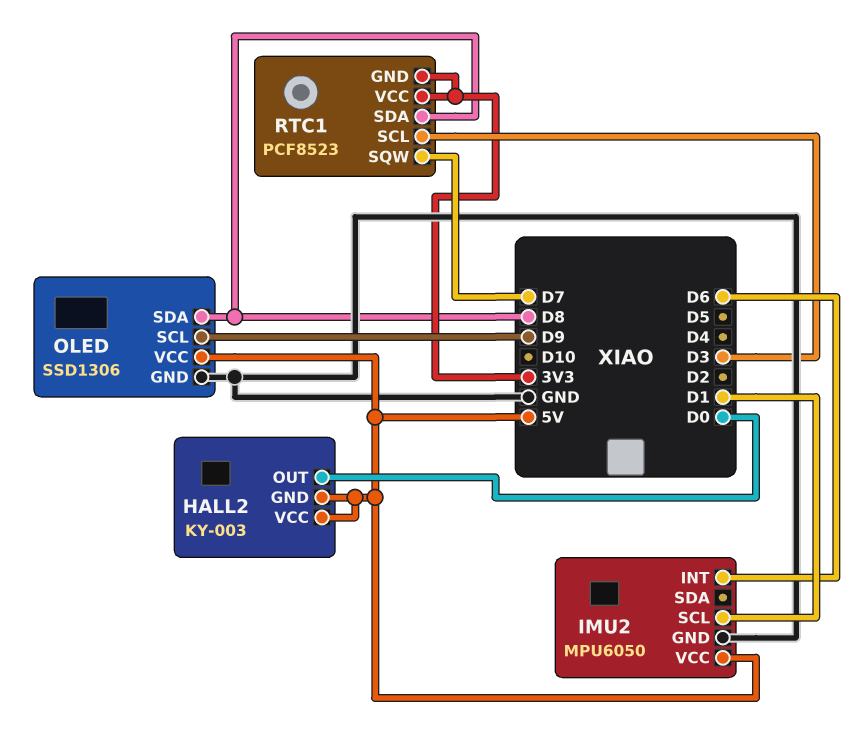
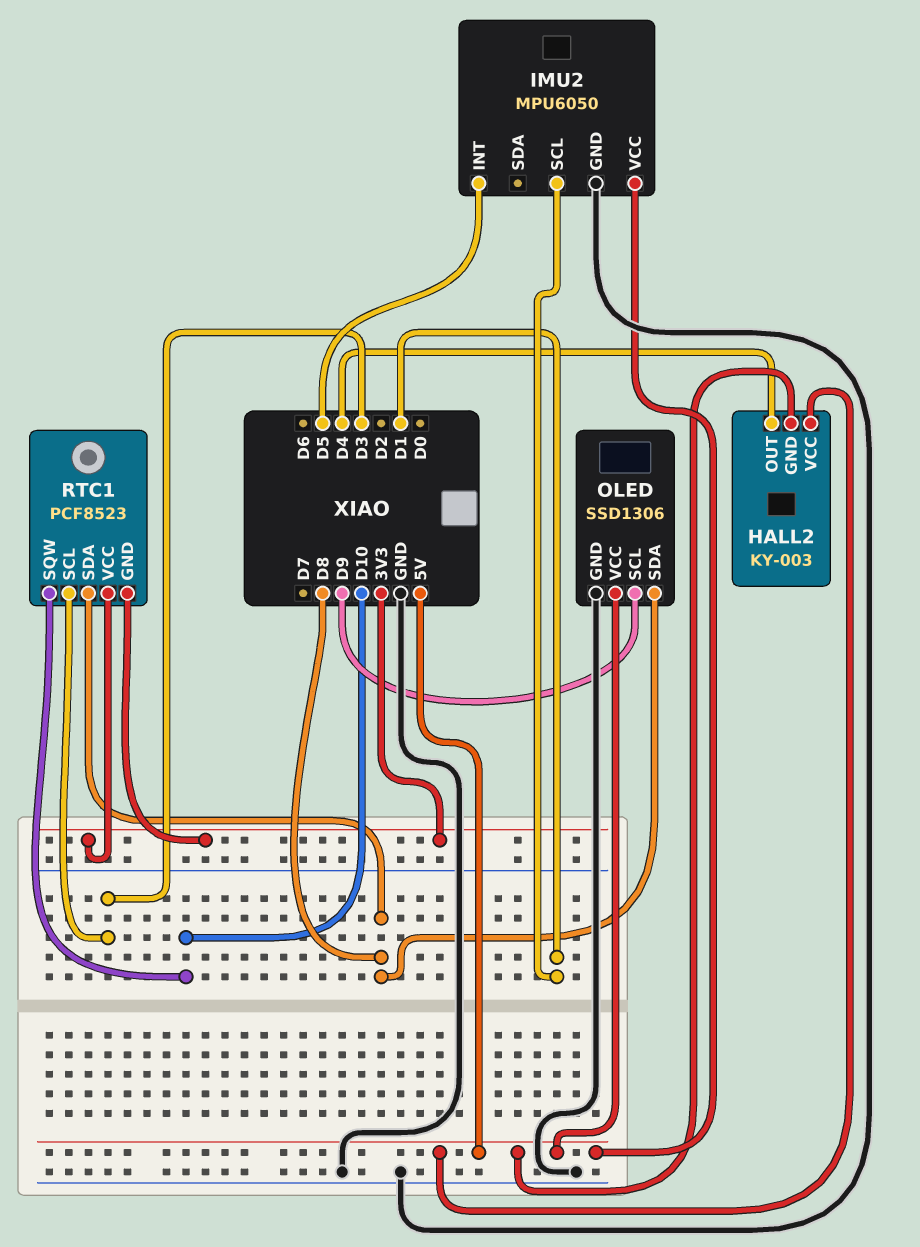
HALL2 pin OUT: D0 -> D4
IMU2 pin INT: D6 -> D5
RTC1 pin SQW: D7 -> D10

